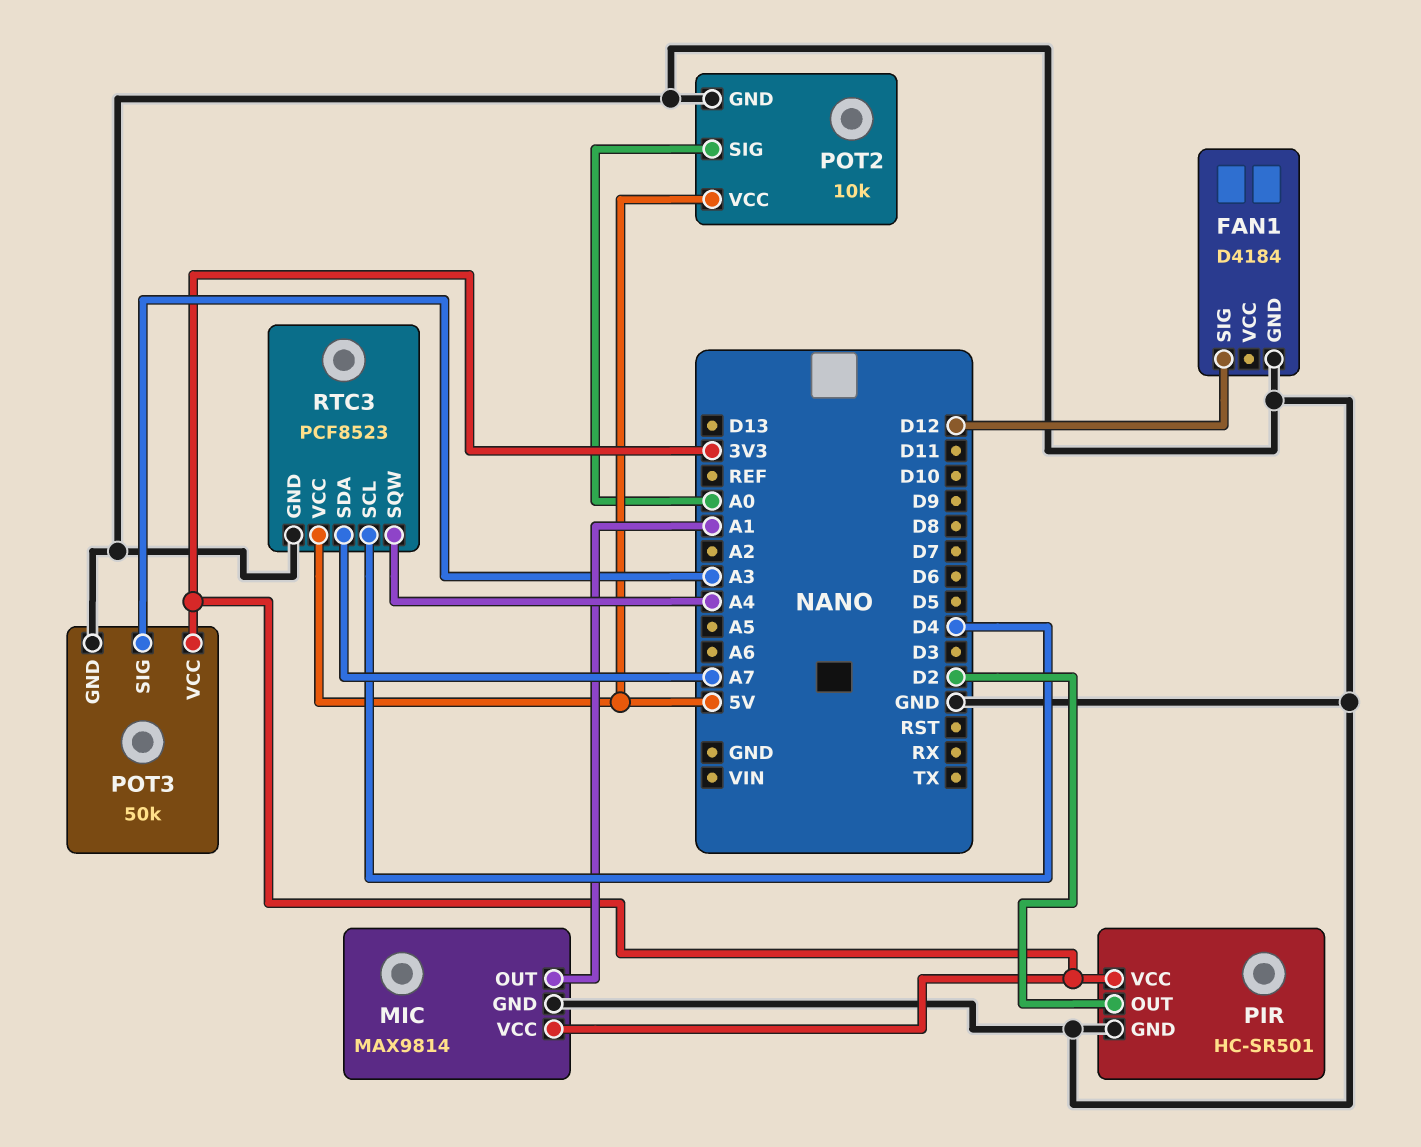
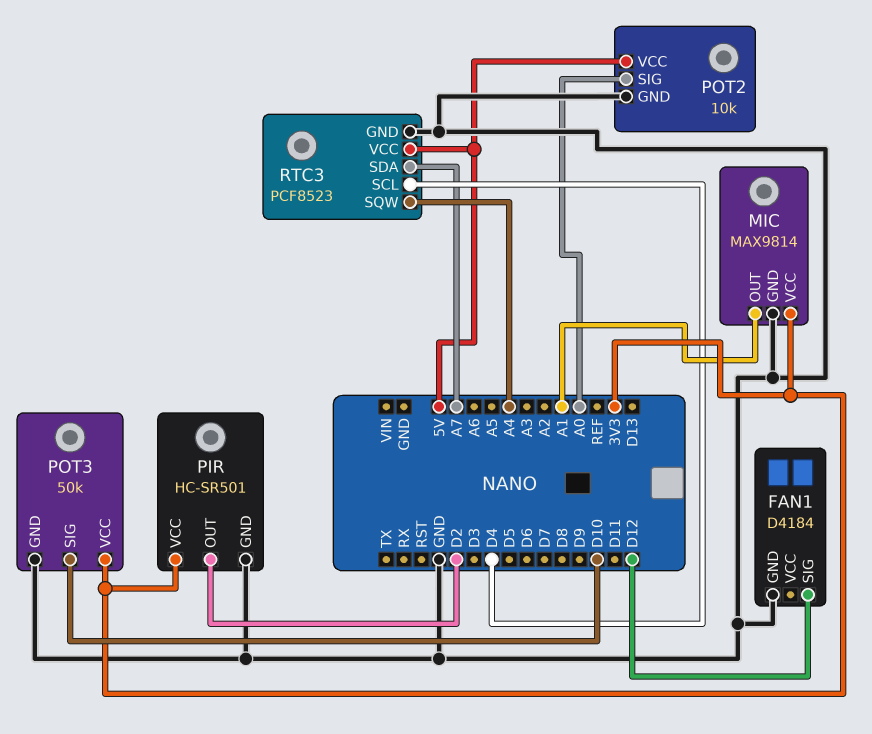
POT3 pin SIG: A3 -> D10

